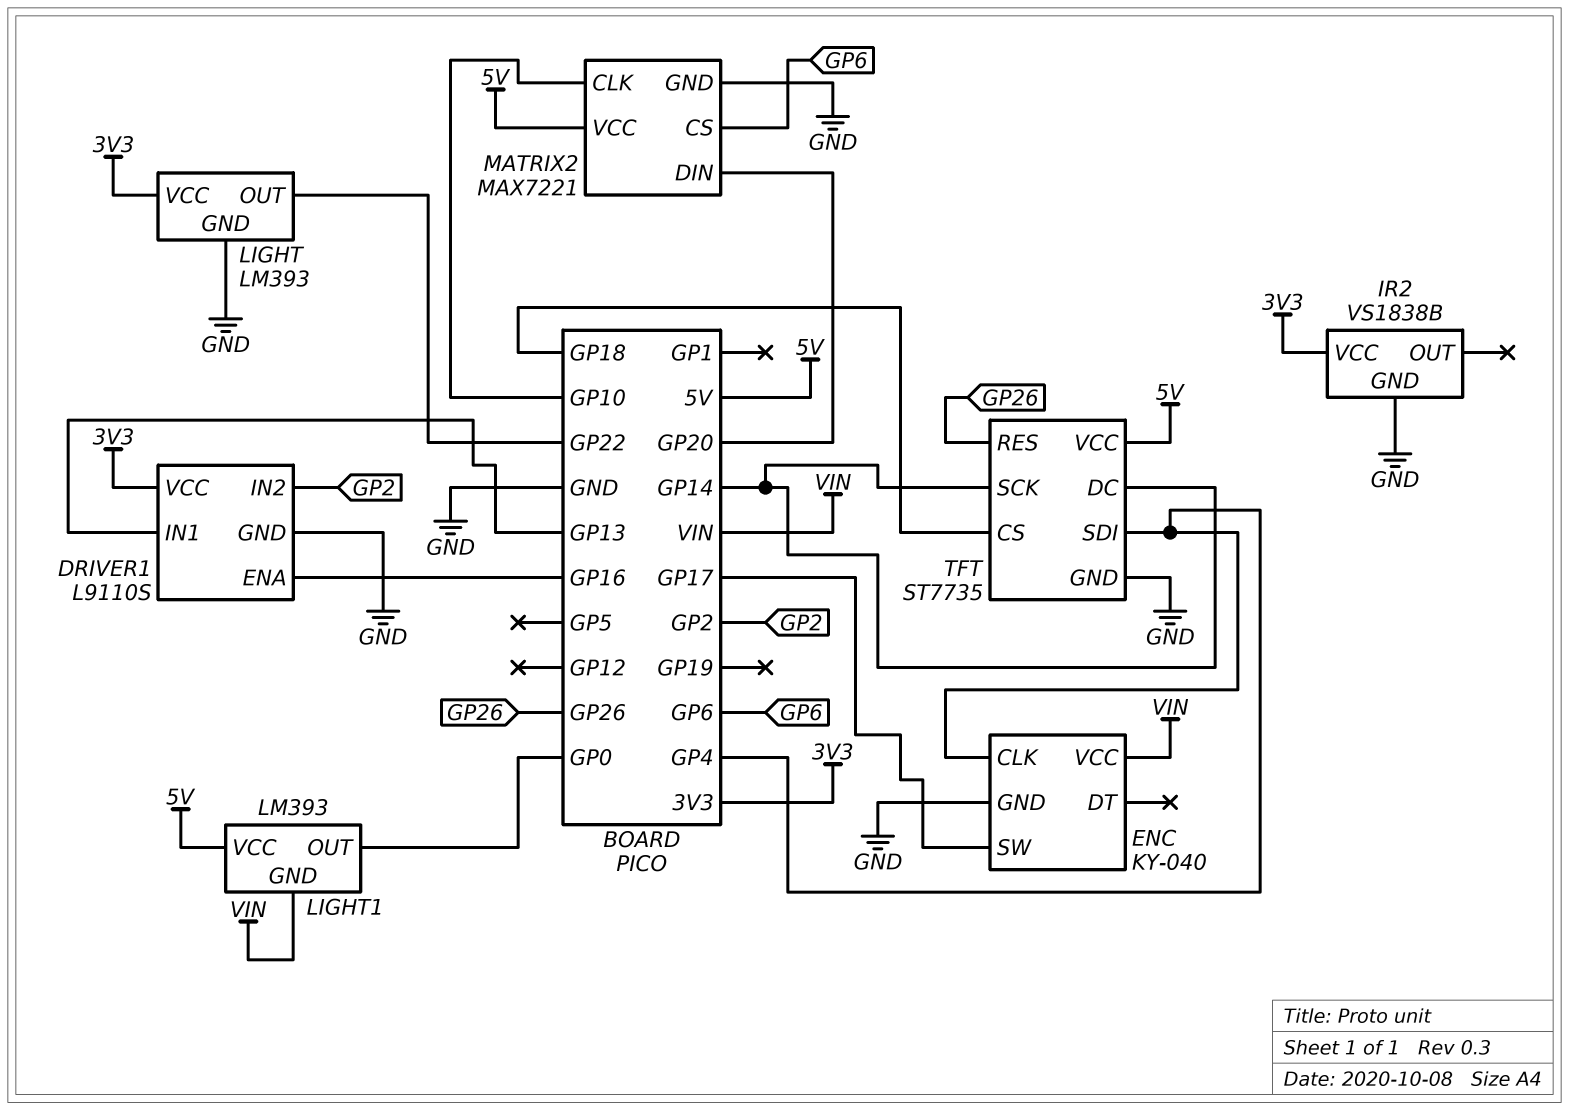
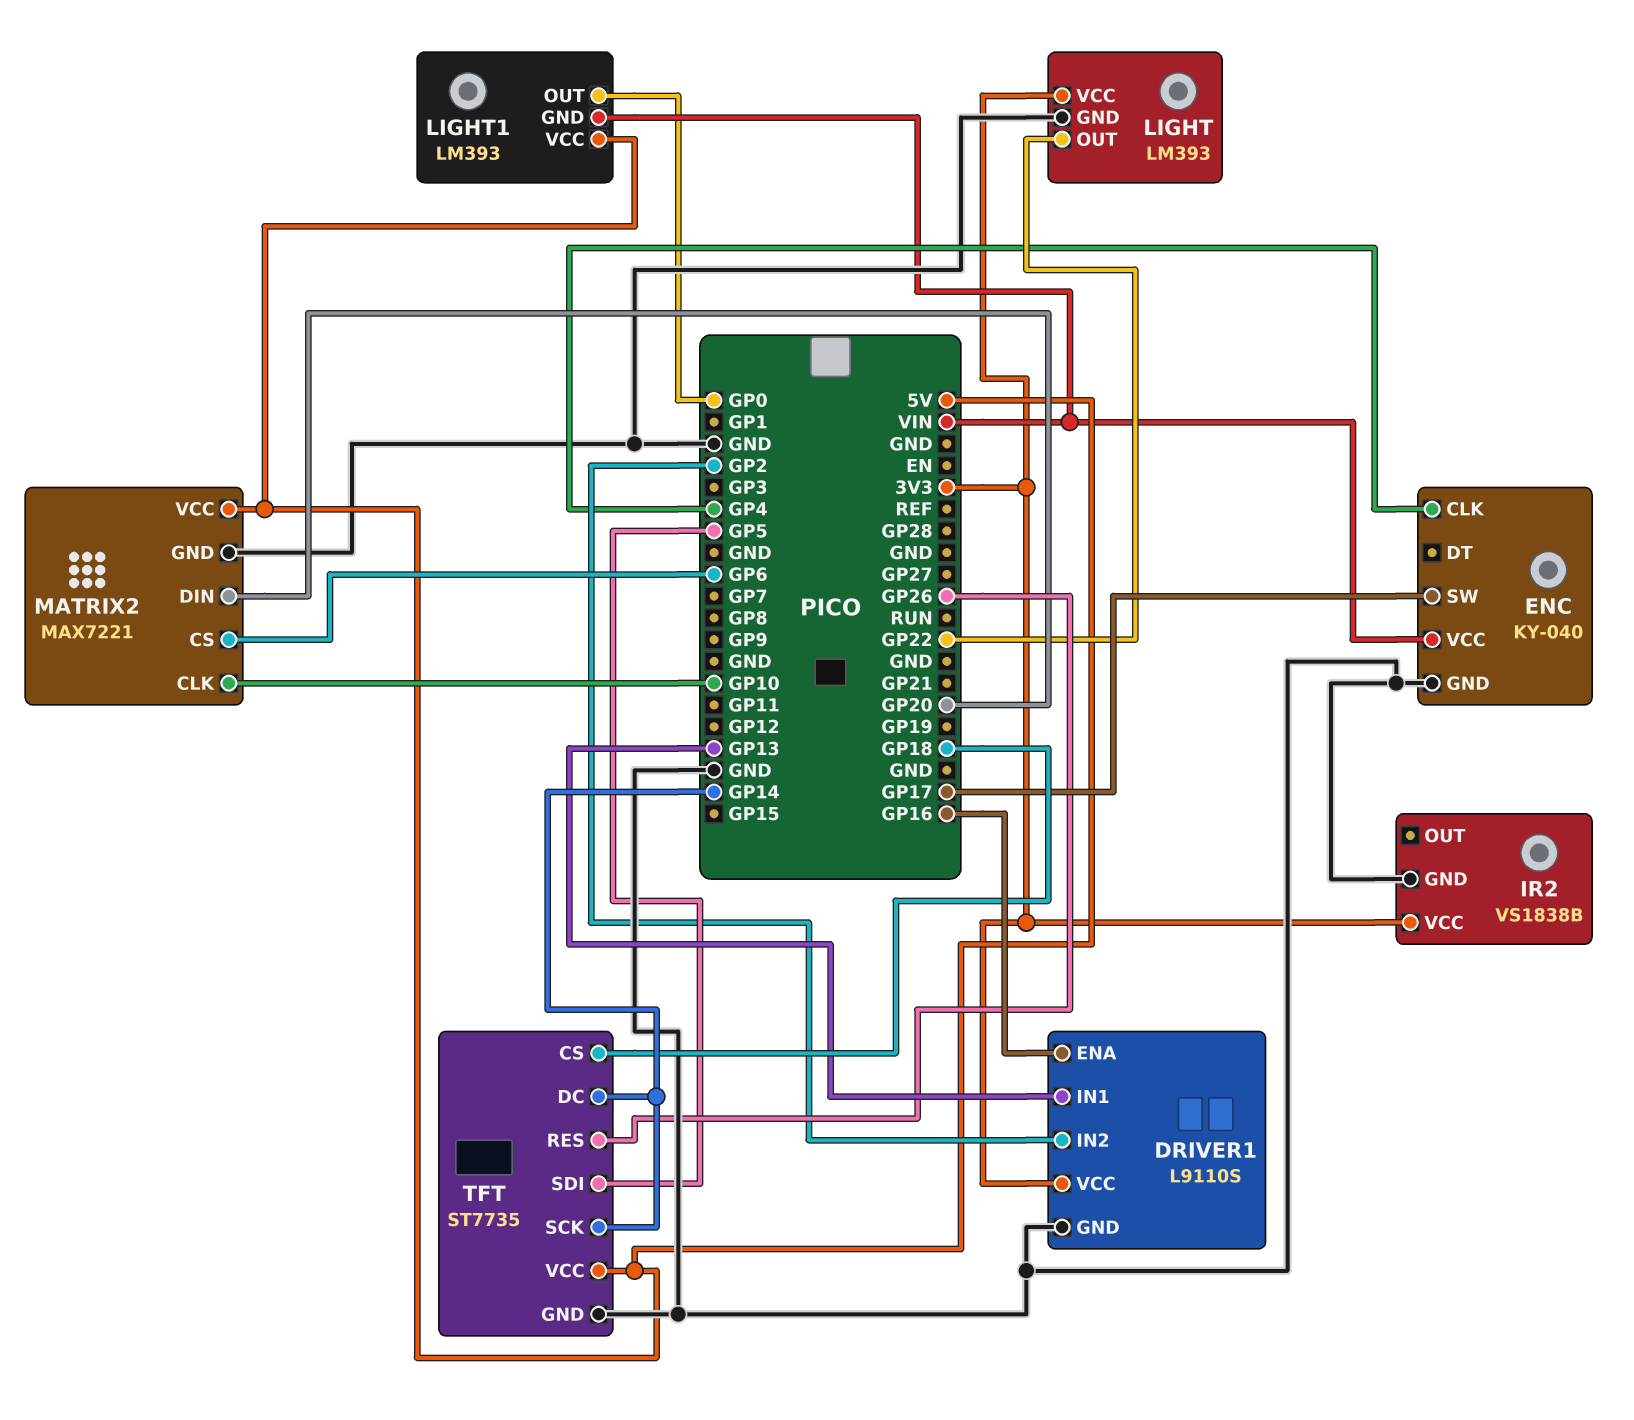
TFT pin SDI: GP4 -> GP5

